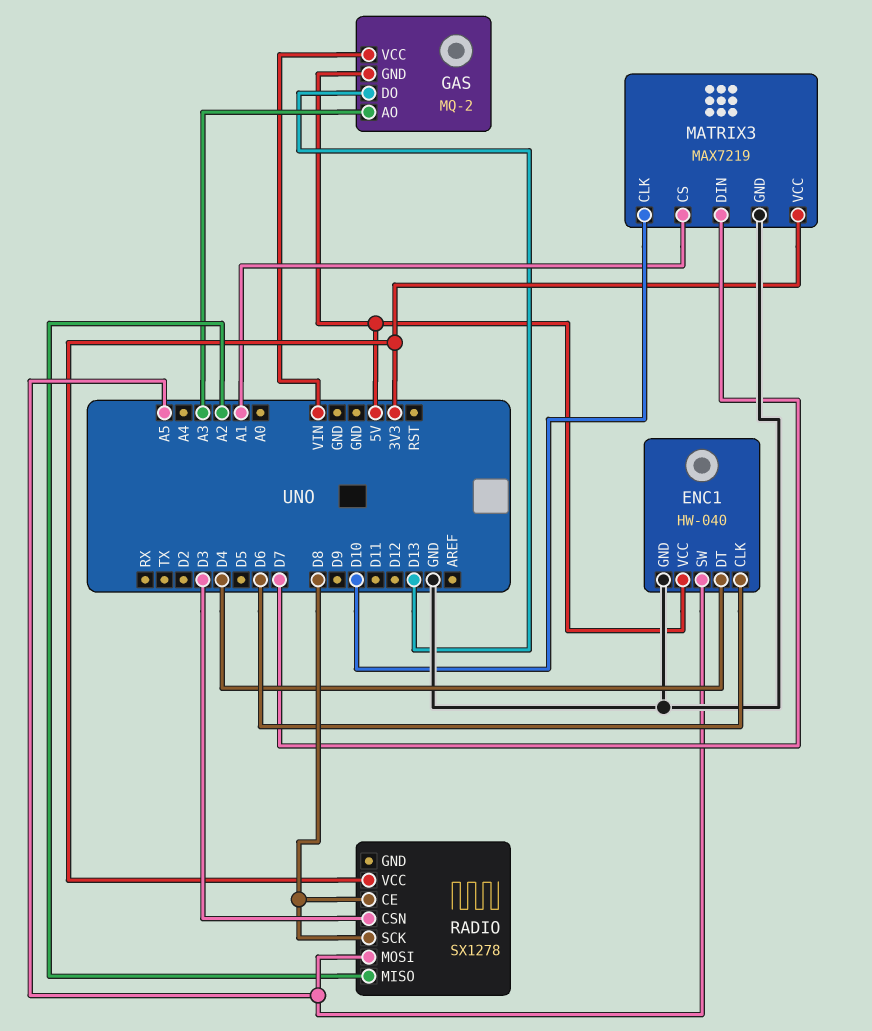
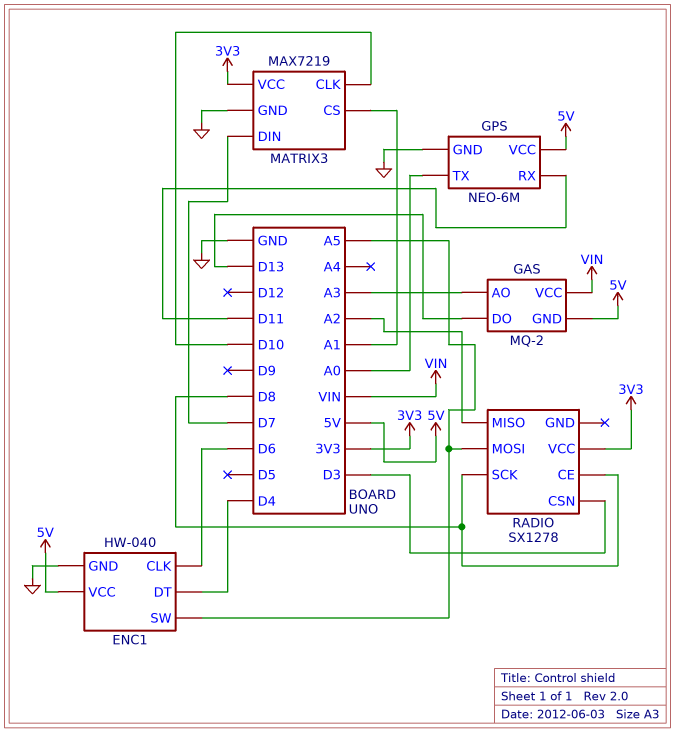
GPS: none -> NEO-6M
GPS pin GND: none -> GND
GPS pin RX: none -> D11
GPS pin TX: none -> A0
GPS pin VCC: none -> 5V

